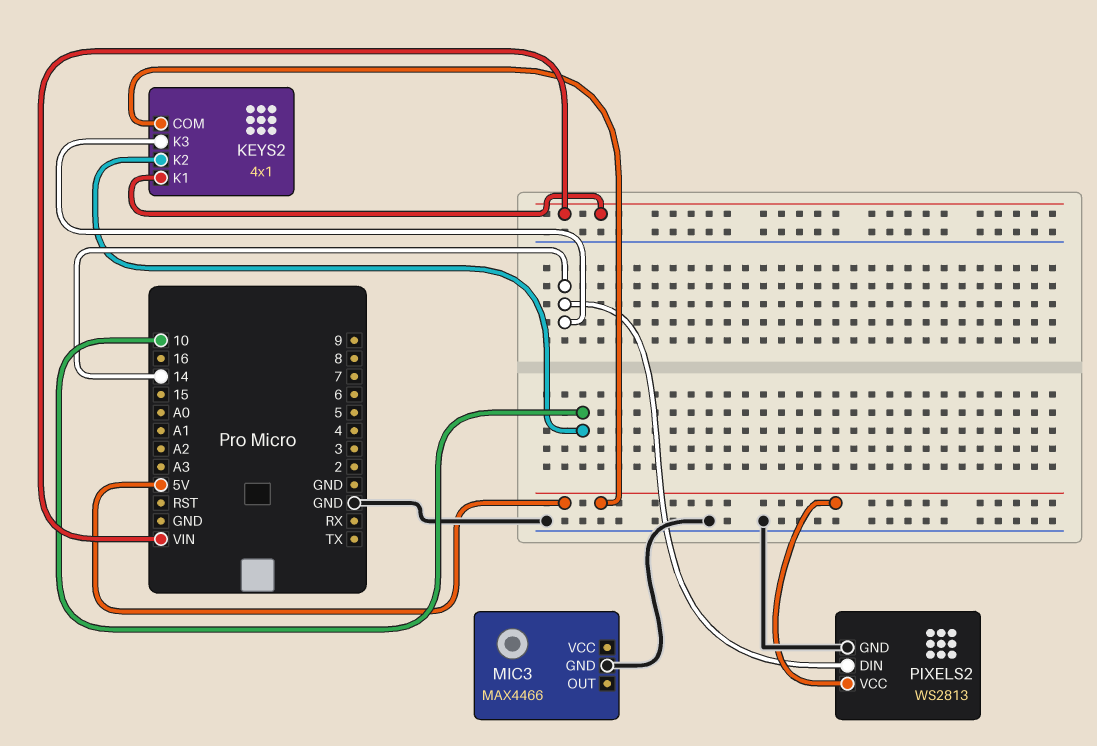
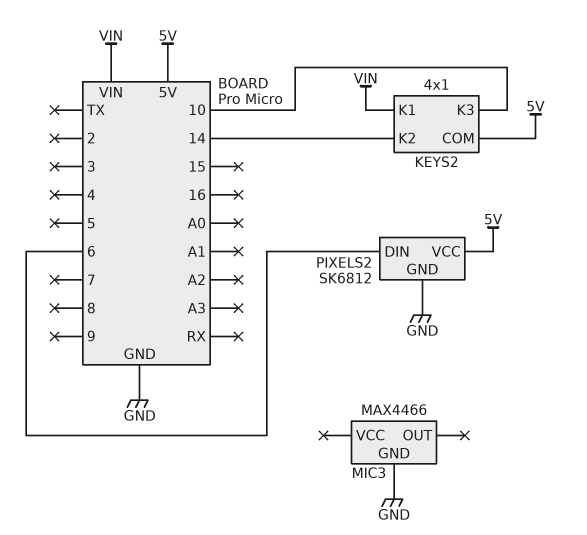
KEYS2 pin K2: 10 -> 14
KEYS2 pin K3: 14 -> 10
PIXELS2: WS2813 -> SK6812
PIXELS2 pin DIN: 14 -> 6

